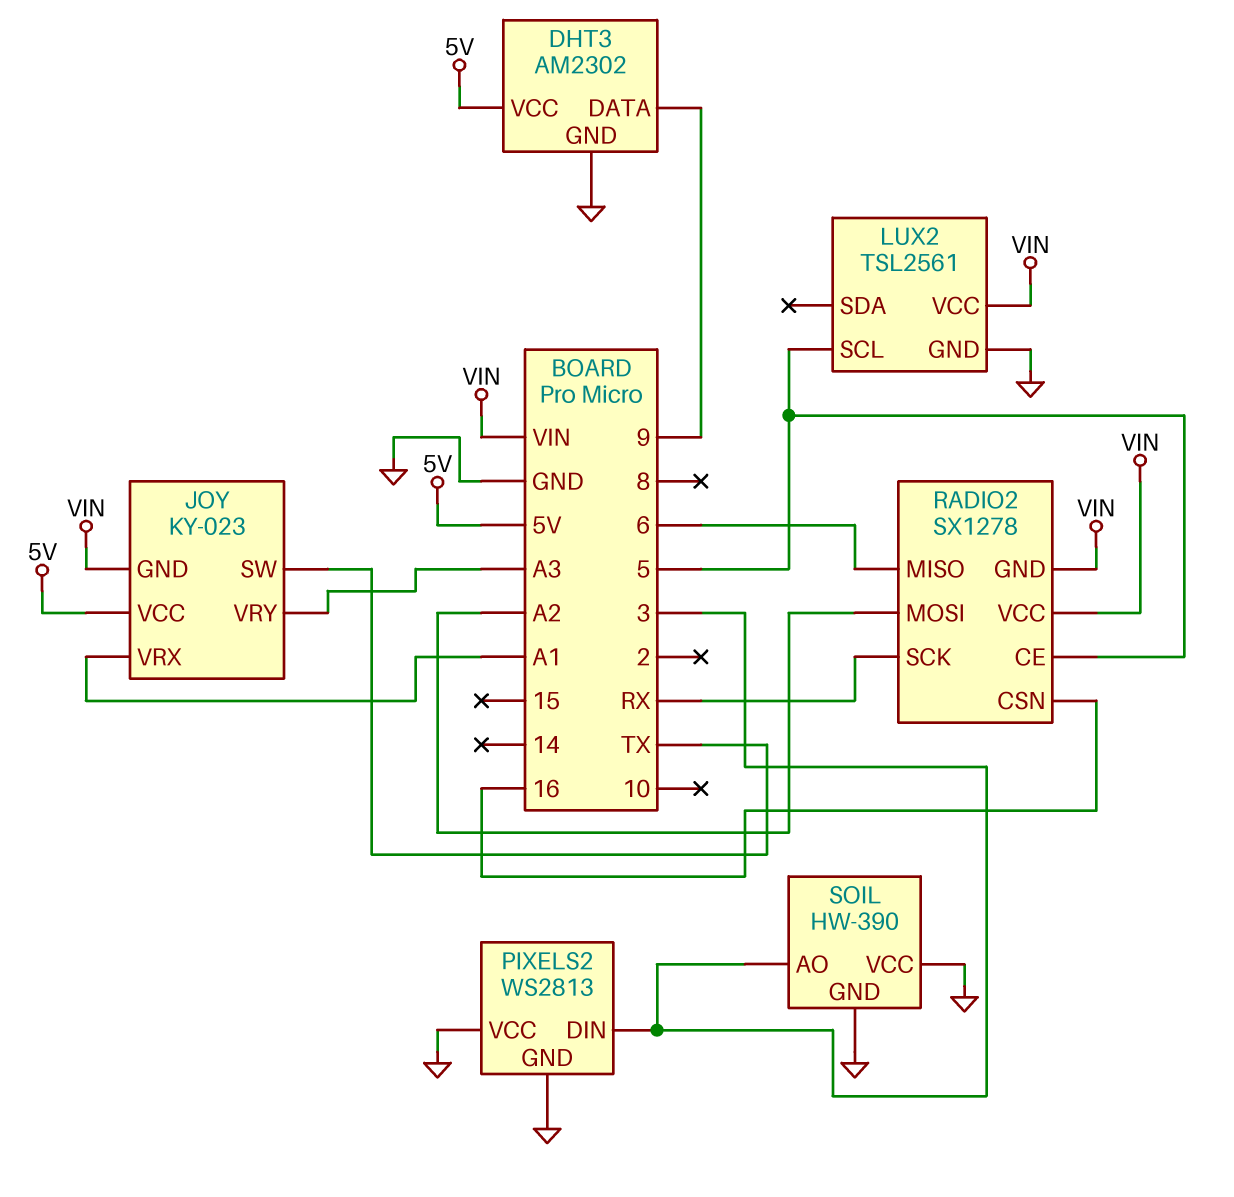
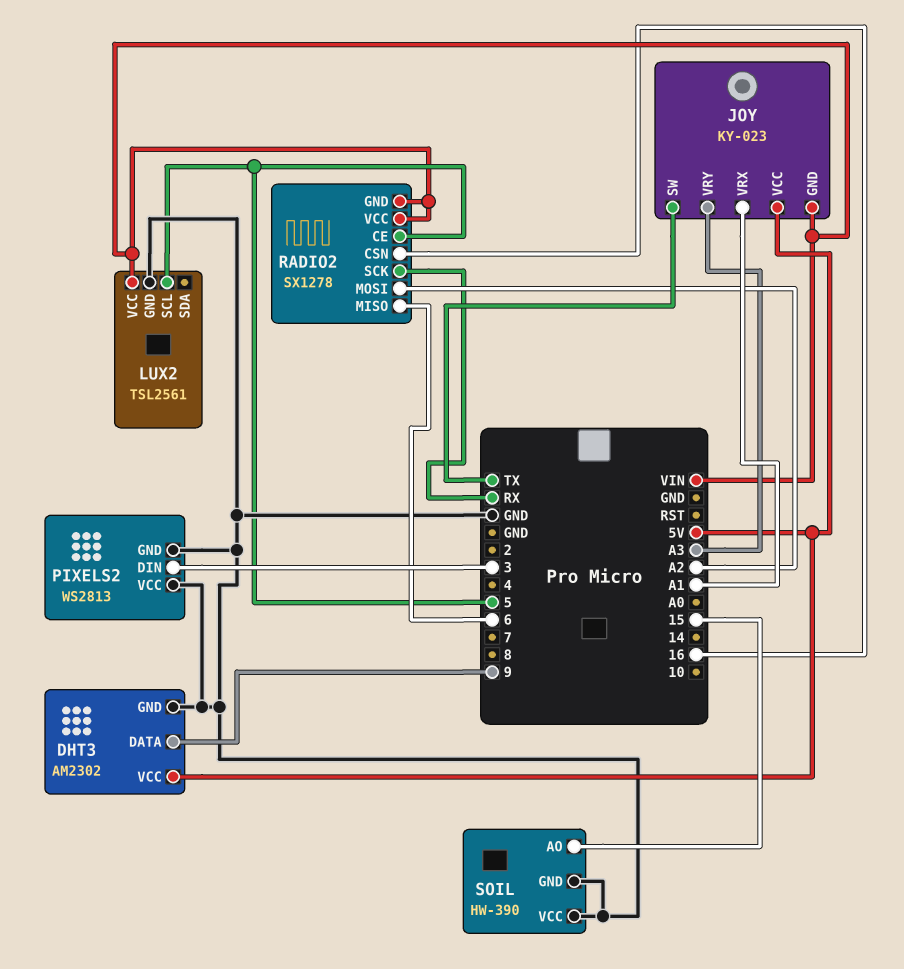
SOIL pin AO: 3 -> 15

